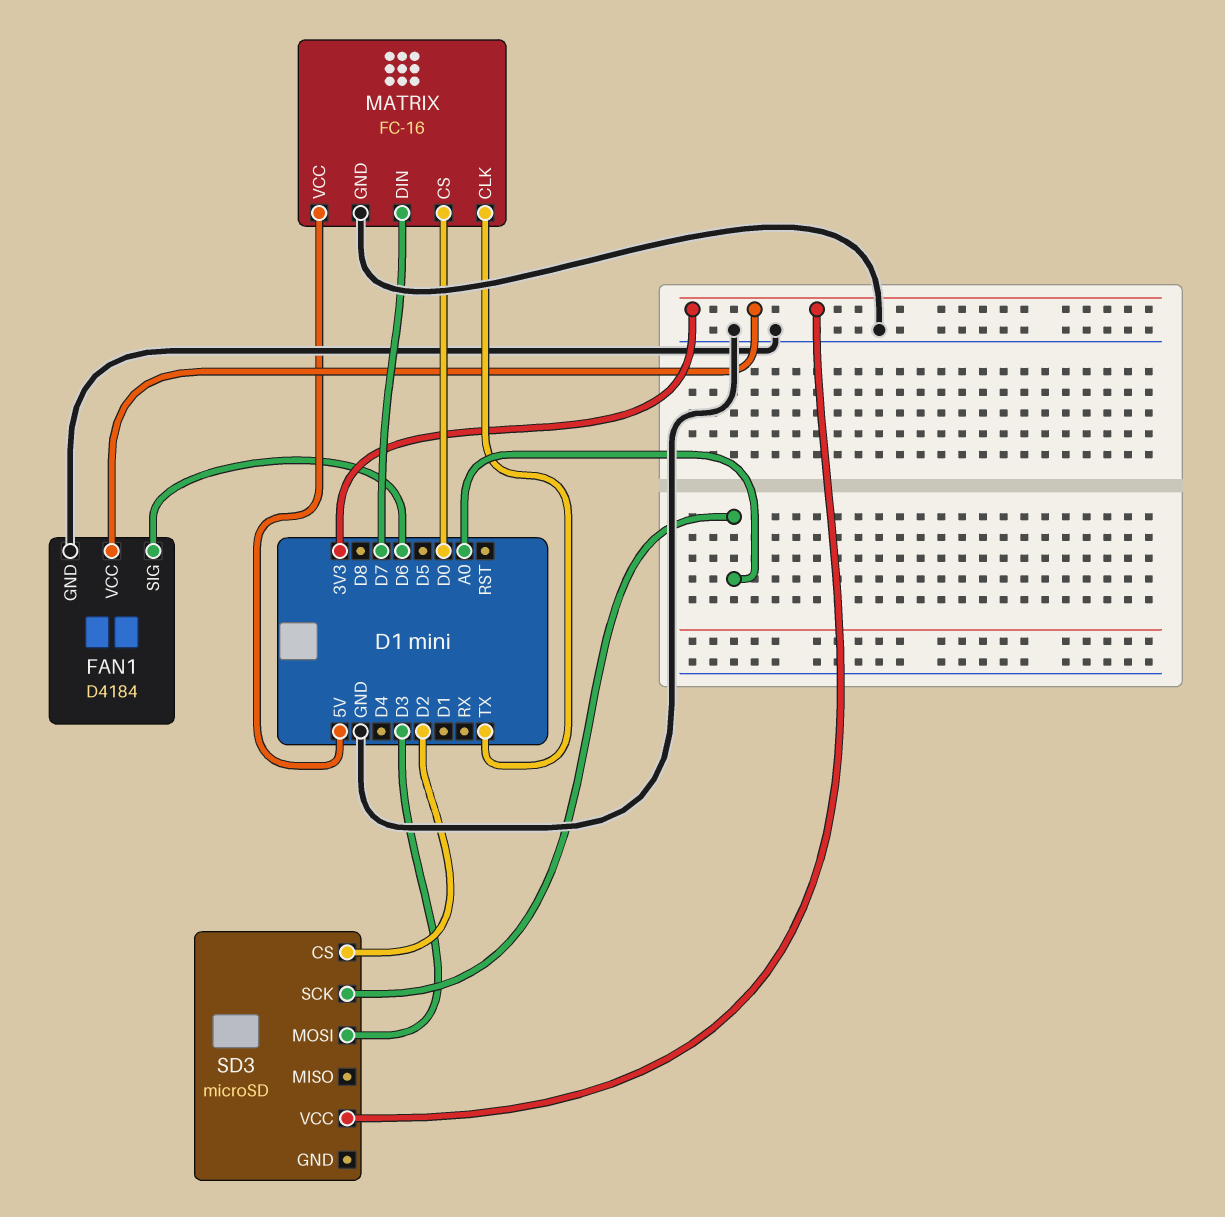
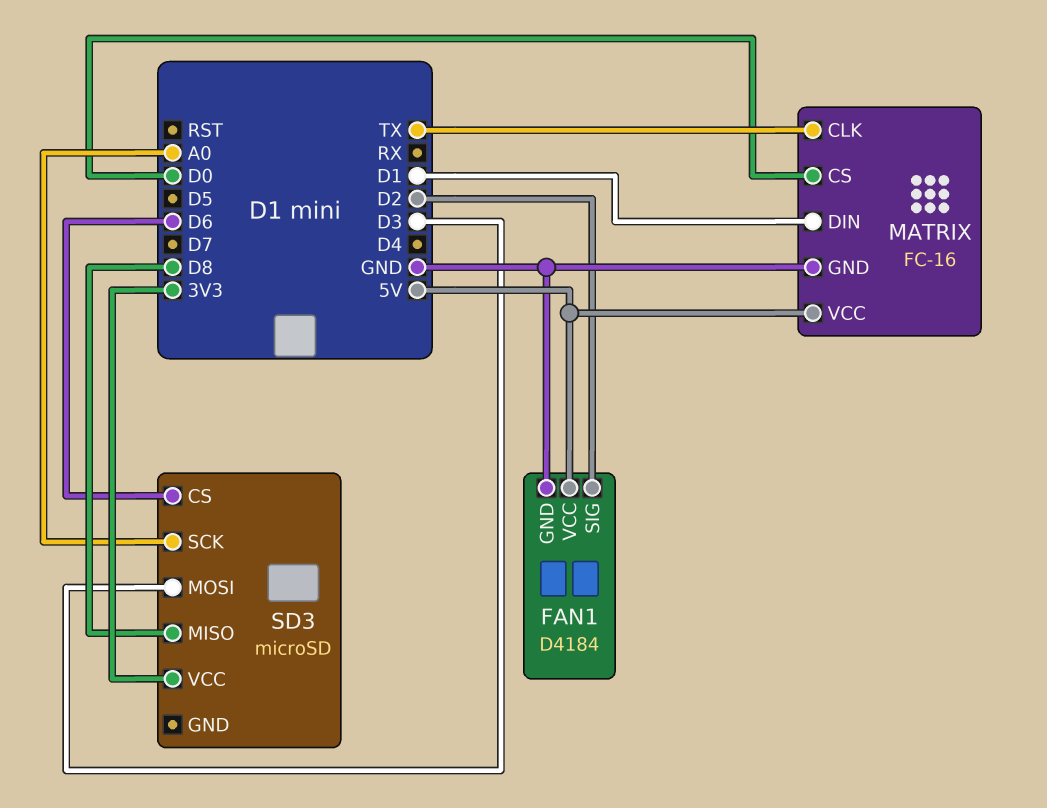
FAN1 pin SIG: D6 -> D2
FAN1 pin VCC: 3V3 -> 5V
MATRIX pin DIN: D7 -> D1
SD3 pin CS: D2 -> D6
SD3 pin MISO: none -> D8

